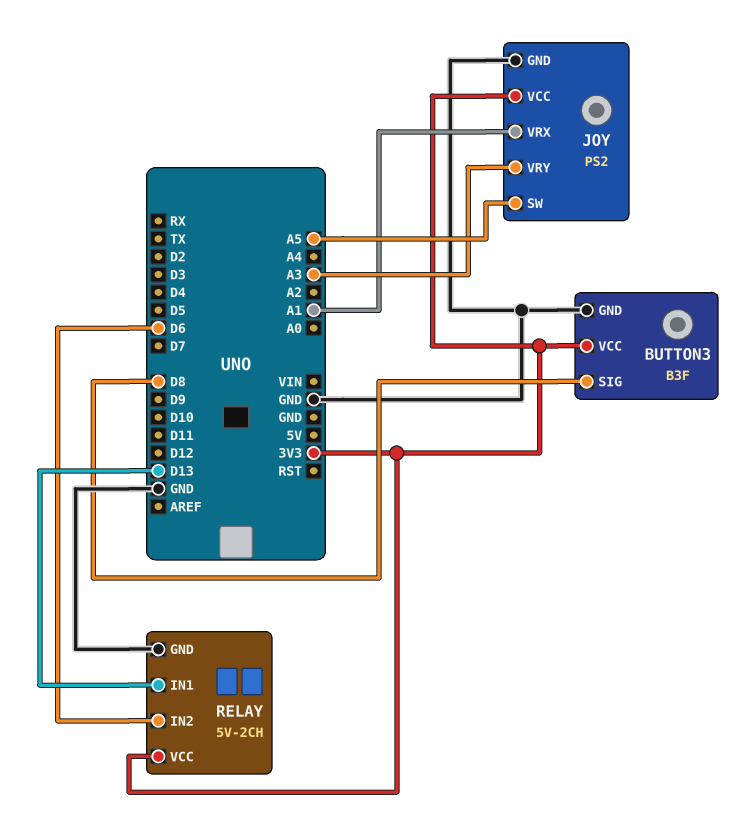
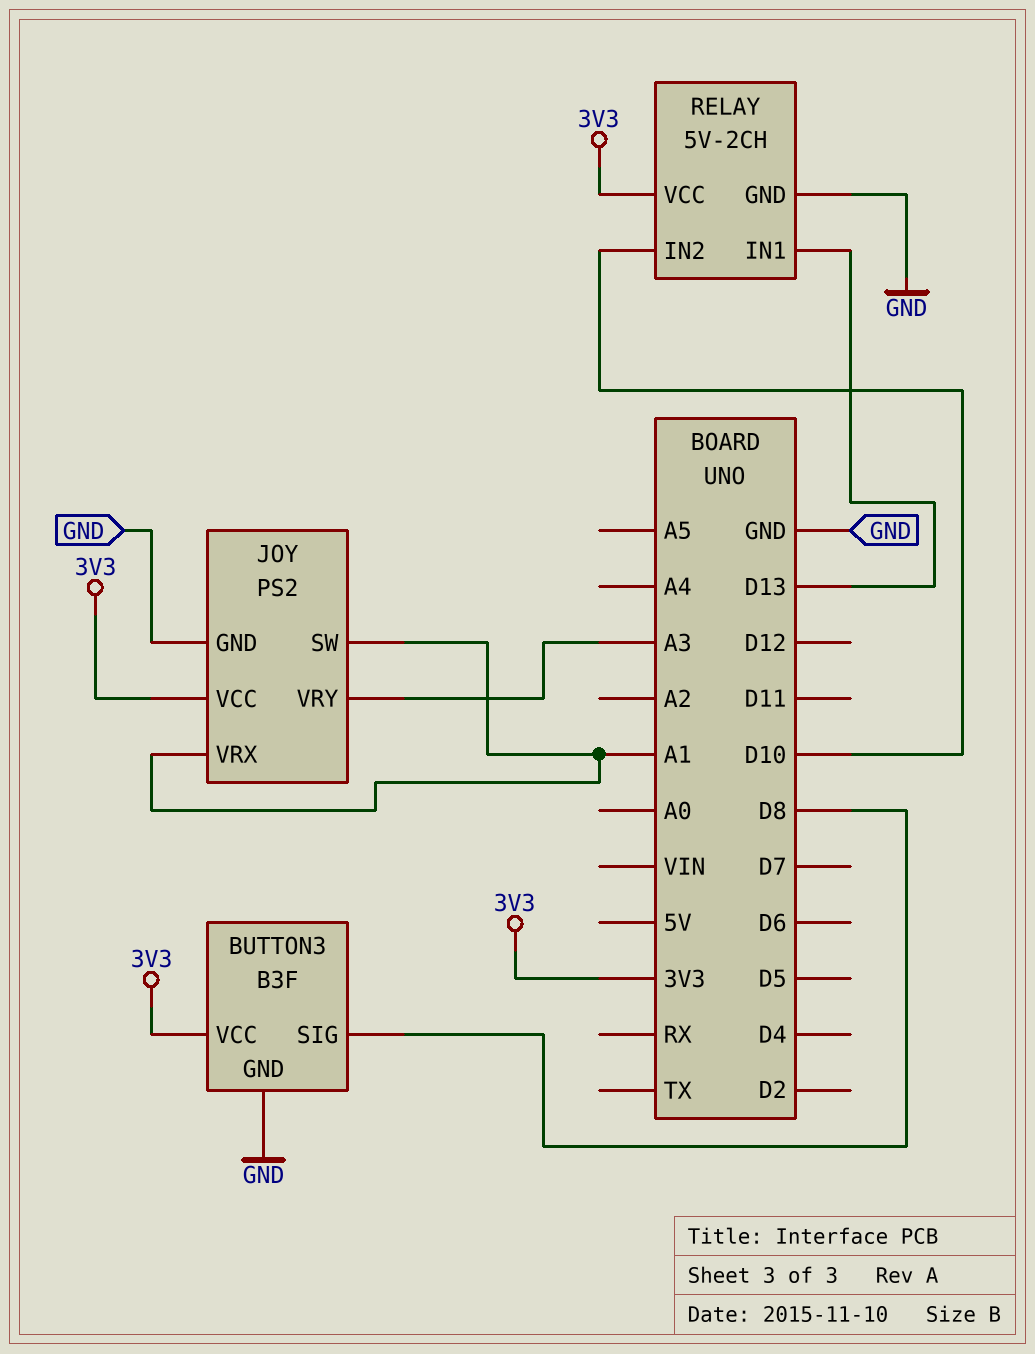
JOY pin SW: A5 -> A1
RELAY pin IN2: D6 -> D10

